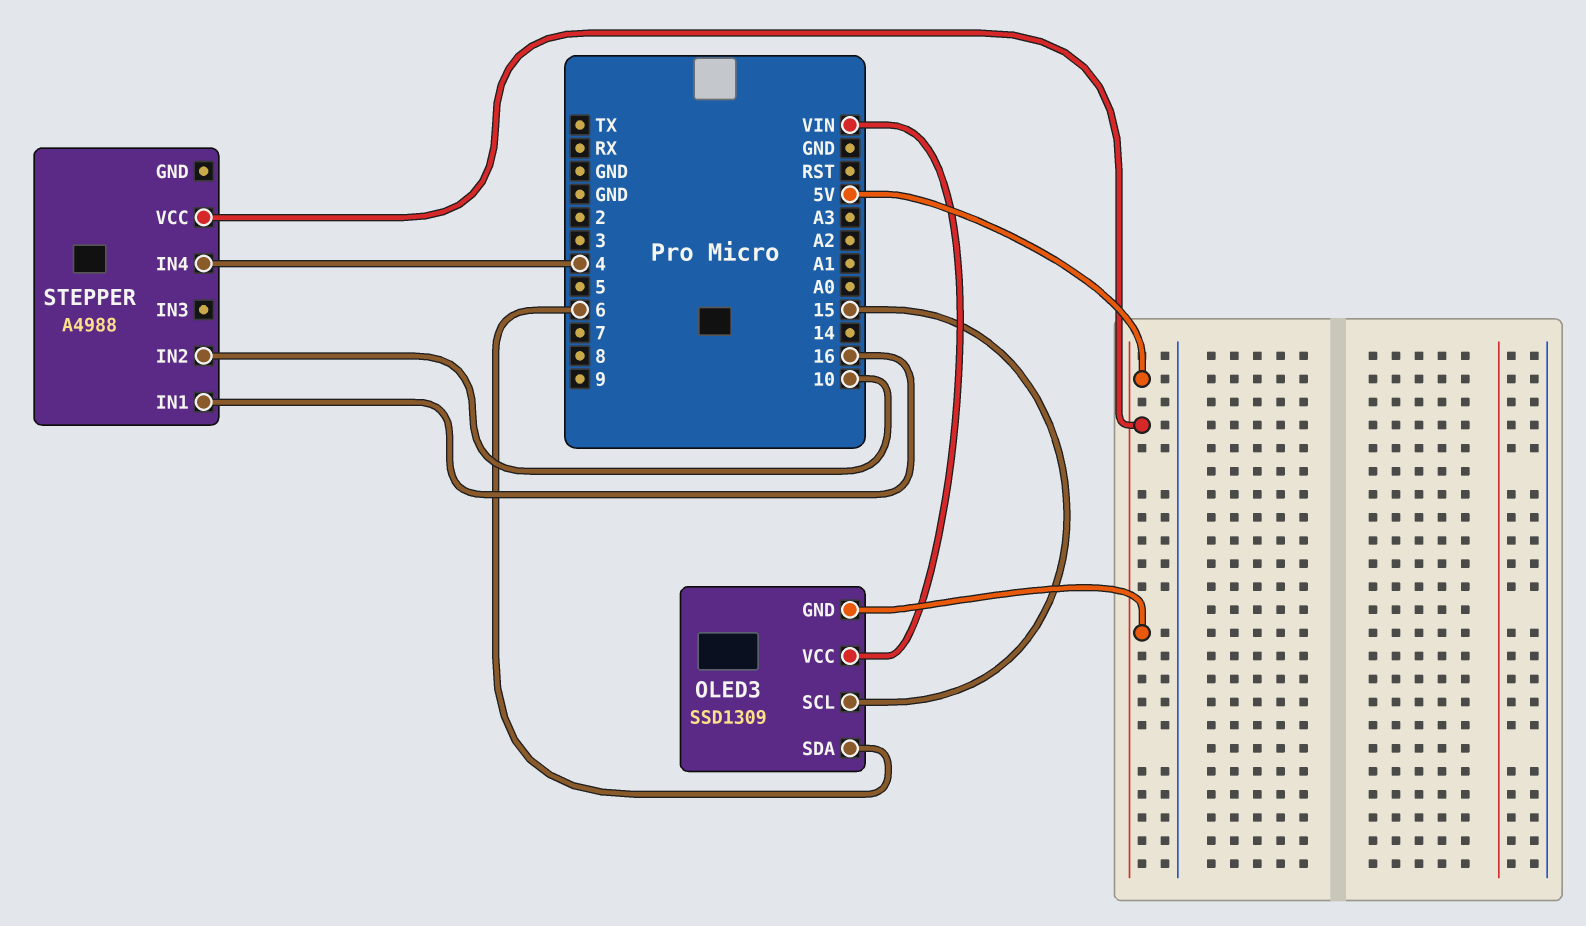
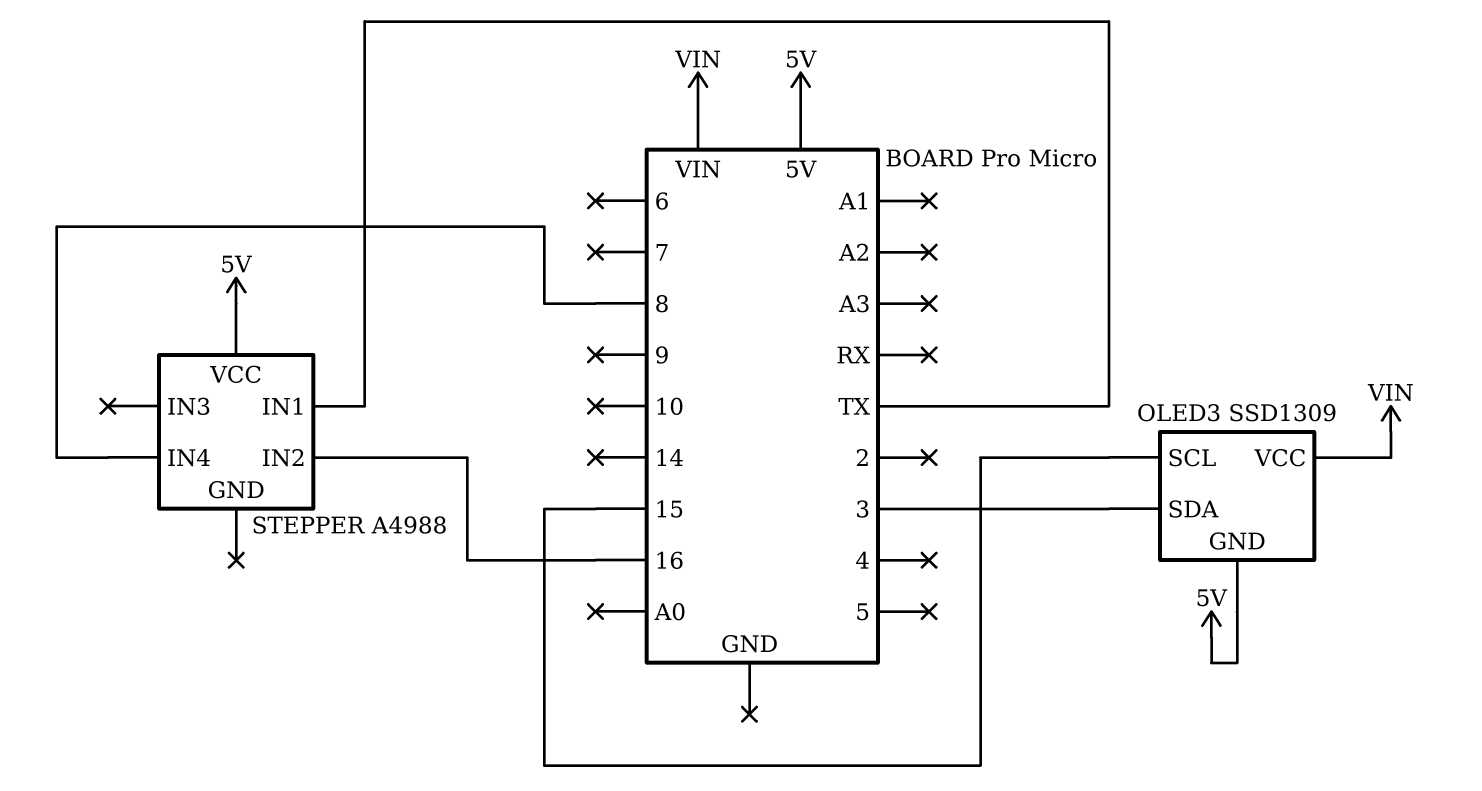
OLED3 pin SDA: 6 -> 3
STEPPER pin IN1: 16 -> TX
STEPPER pin IN2: 10 -> 16
STEPPER pin IN4: 4 -> 8

